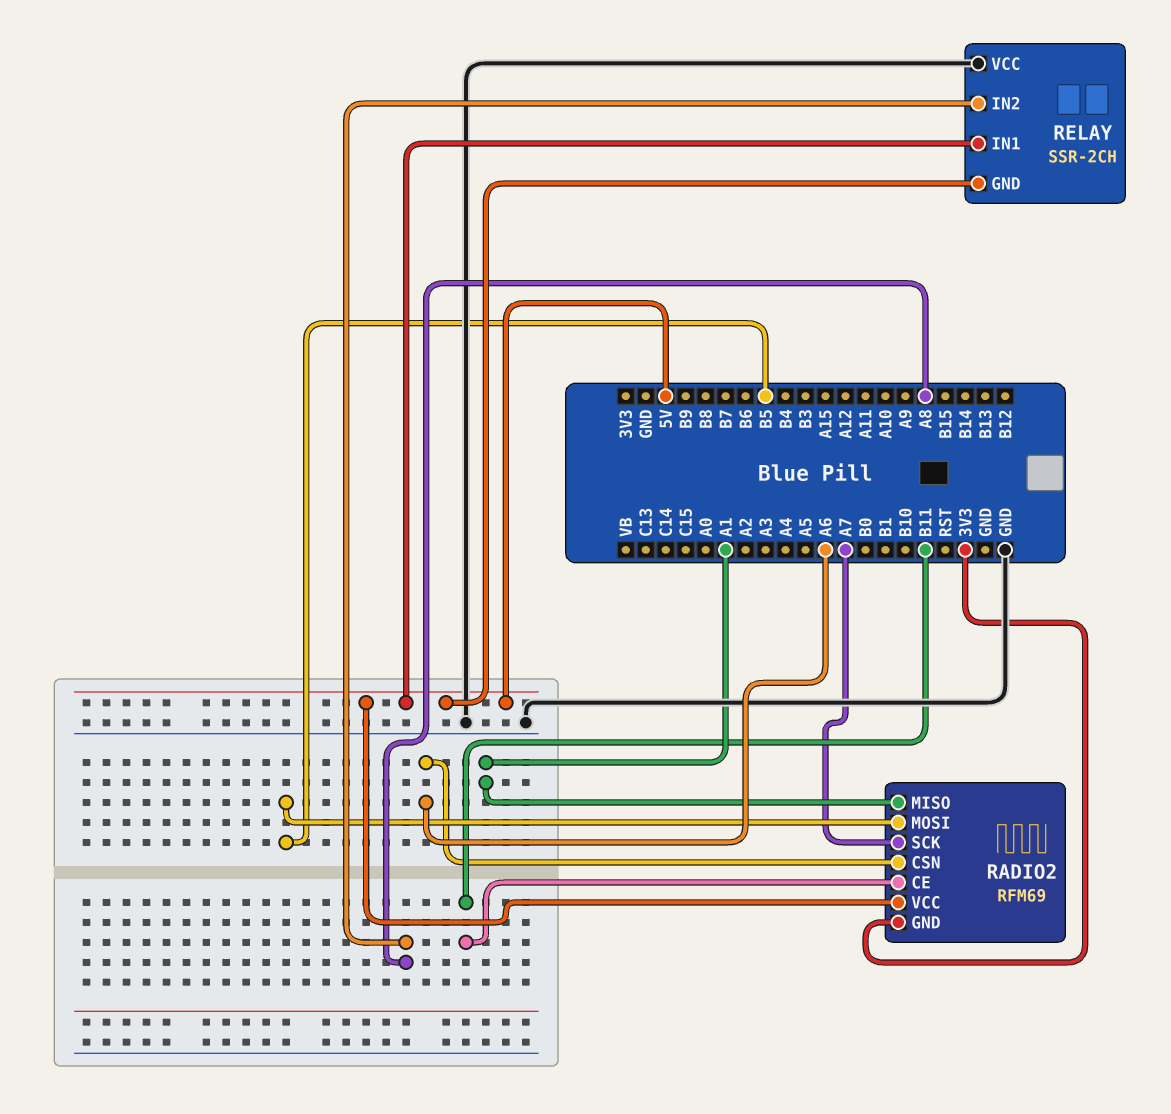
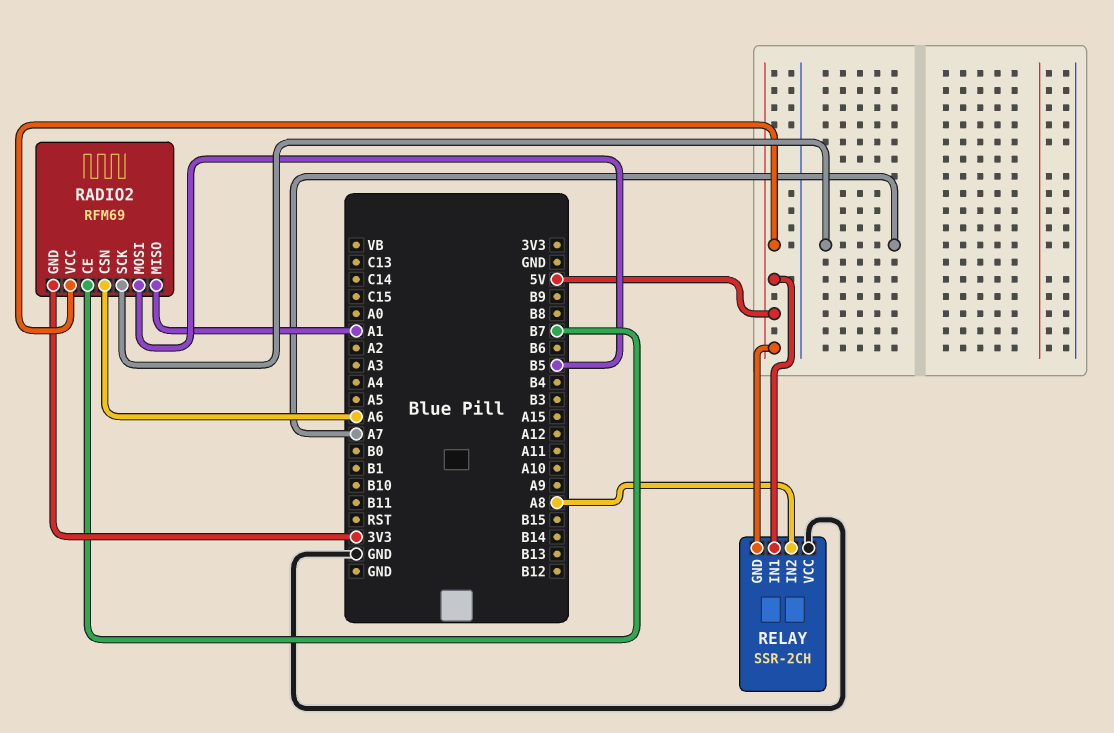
RADIO2 pin CE: B11 -> B7

